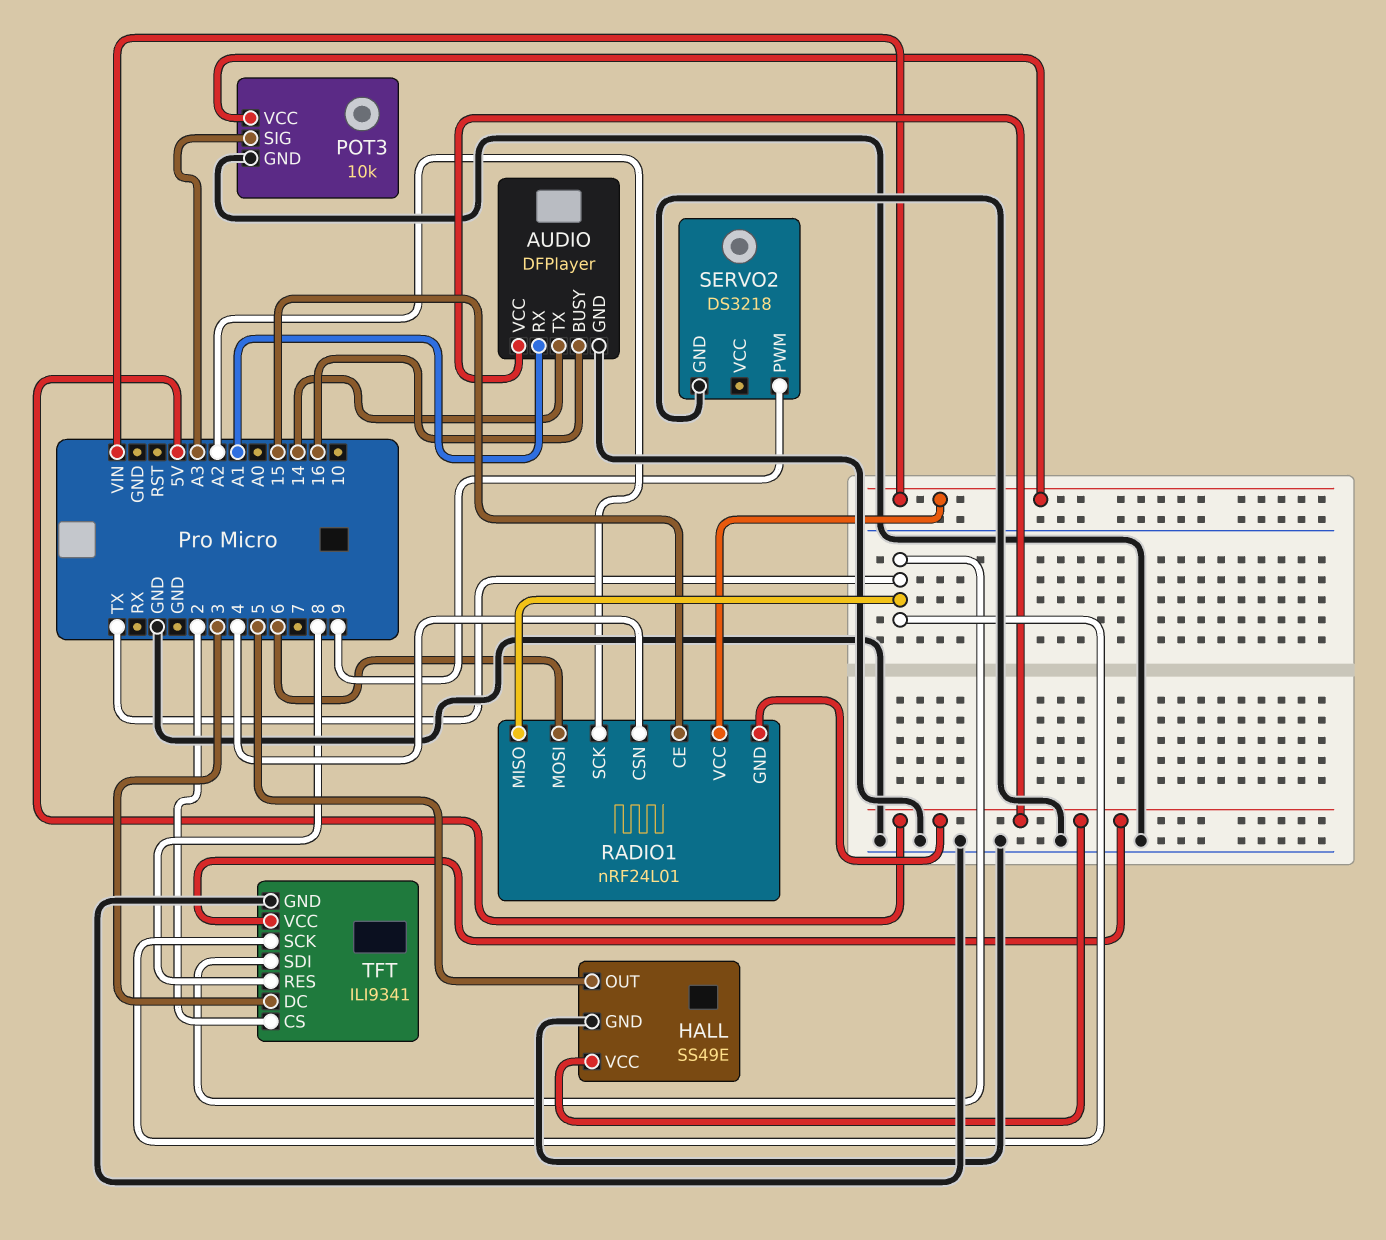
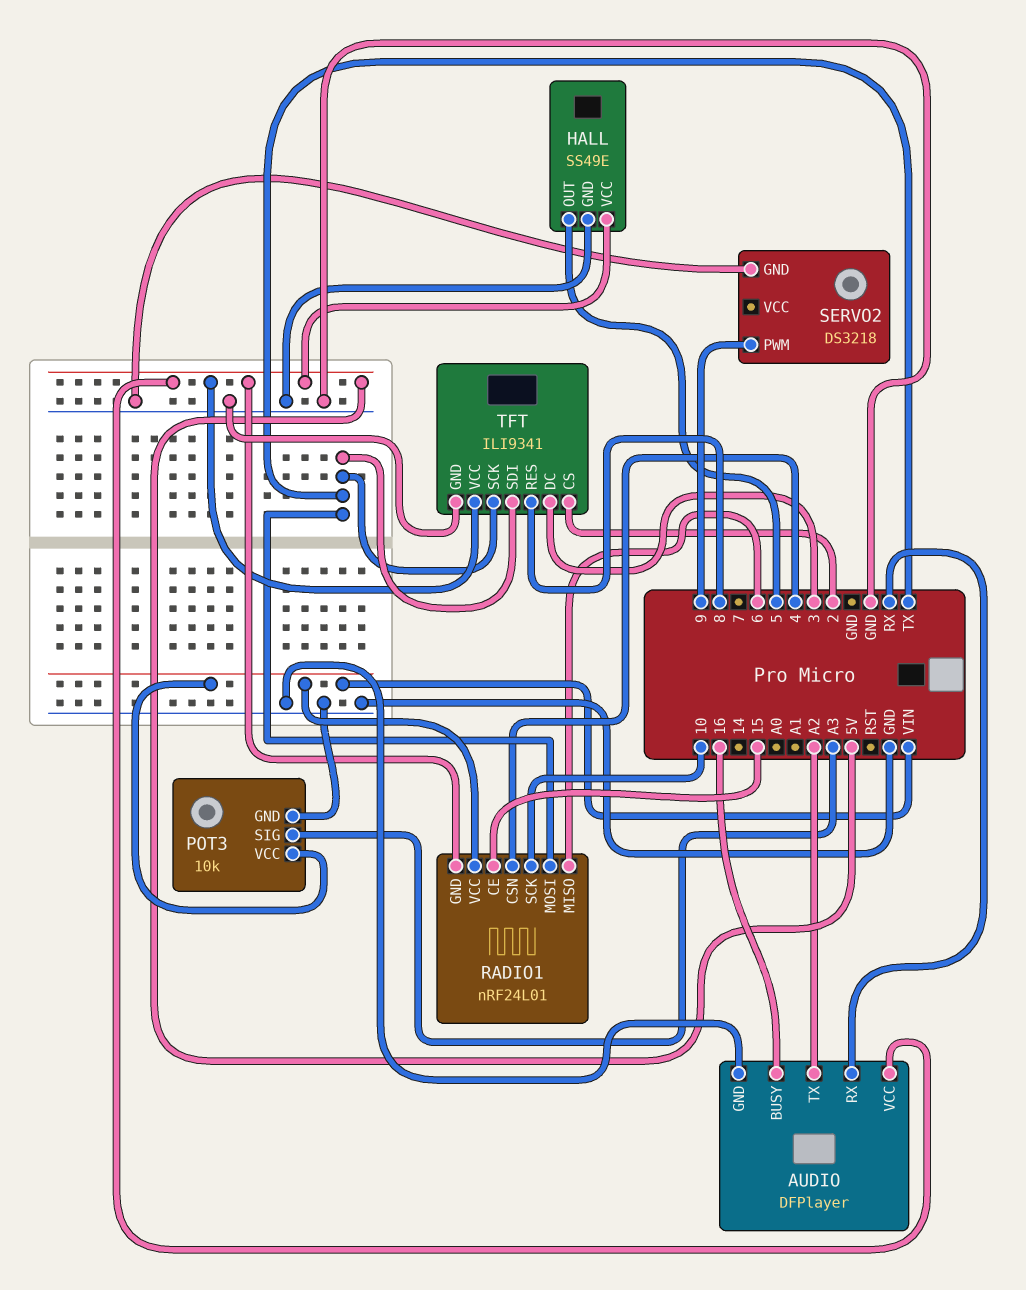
AUDIO pin RX: A1 -> RX
AUDIO pin TX: 14 -> A2
RADIO1 pin MISO: TX -> 6
RADIO1 pin MOSI: 6 -> TX
RADIO1 pin SCK: A2 -> 10

